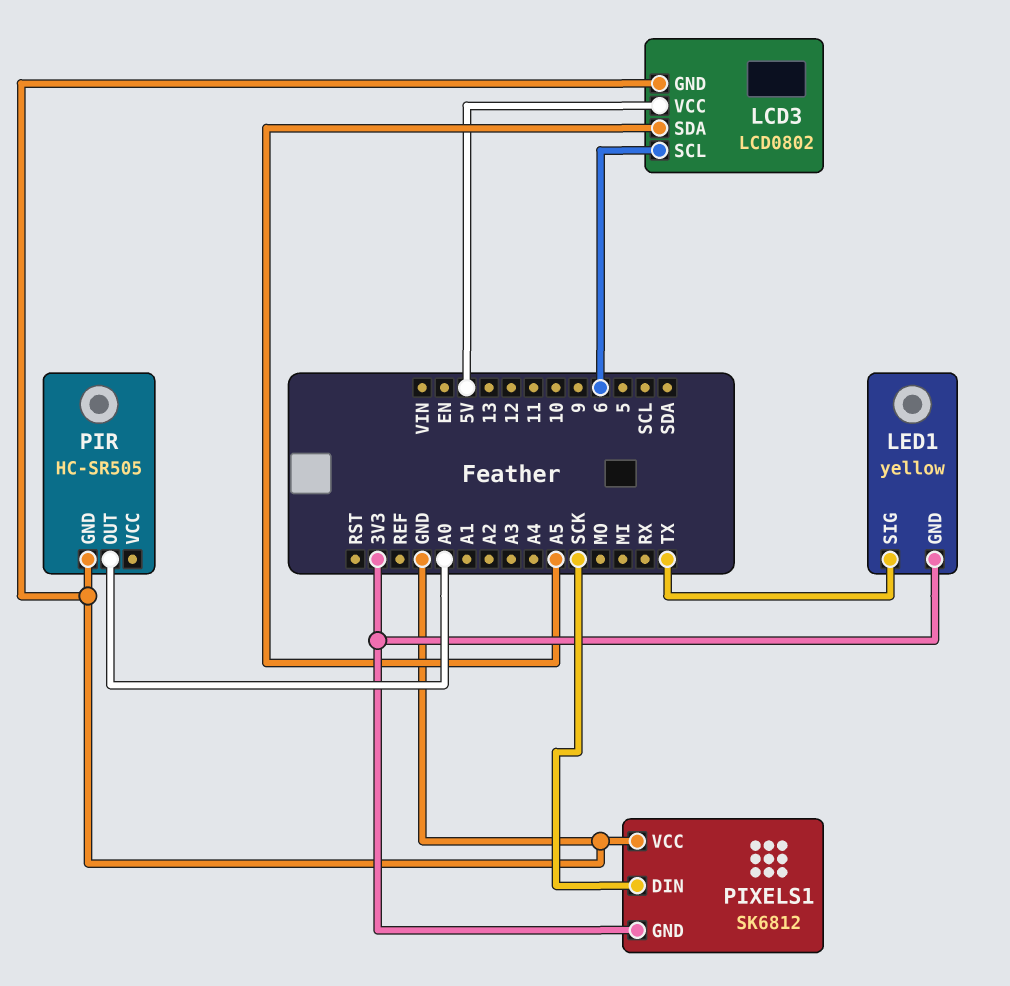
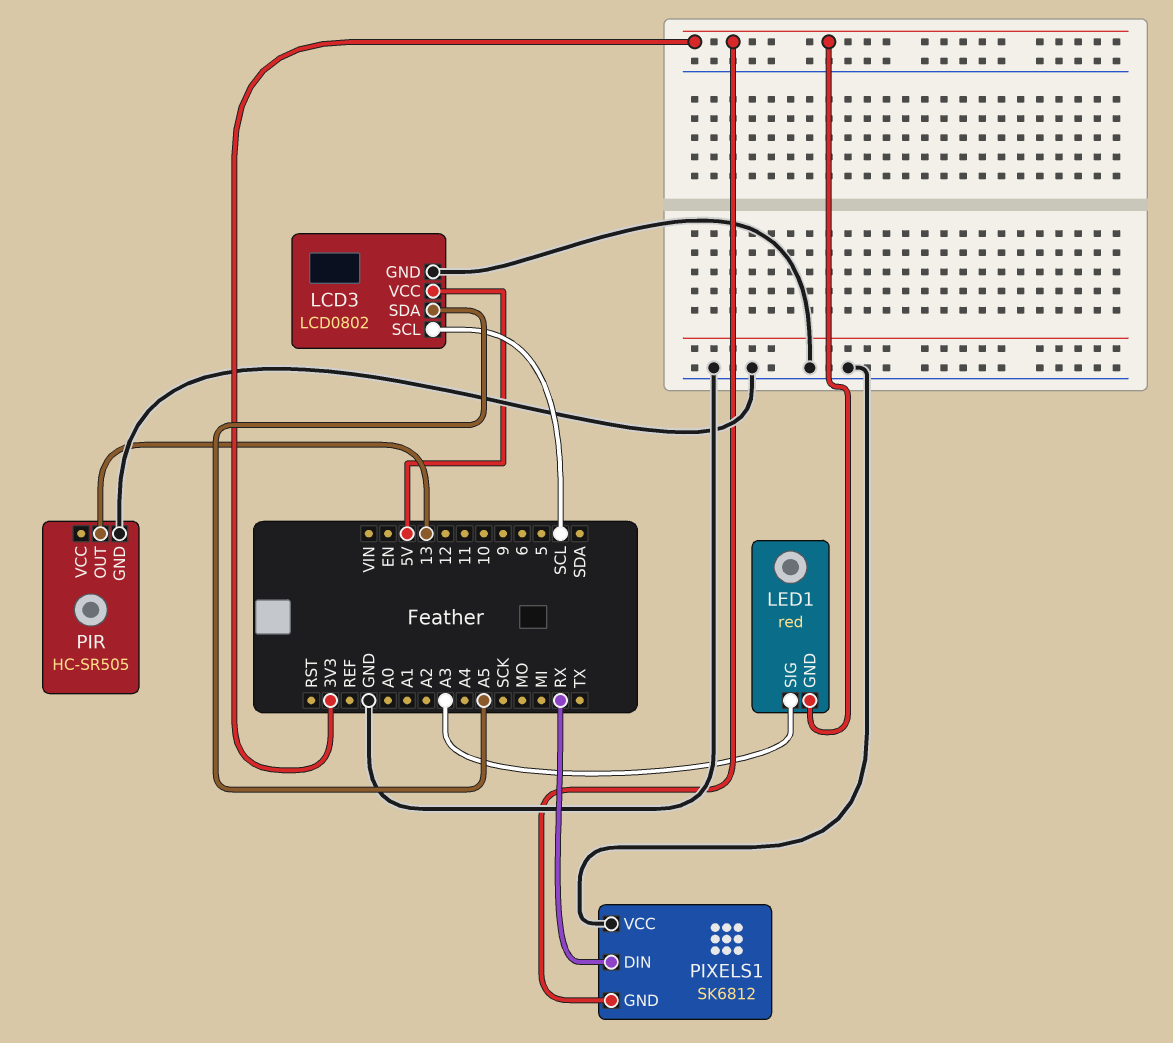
LCD3 pin SCL: 6 -> SCL
LED1: yellow -> red
LED1 pin SIG: TX -> A3
PIR pin OUT: A0 -> 13
PIXELS1 pin DIN: SCK -> RX

